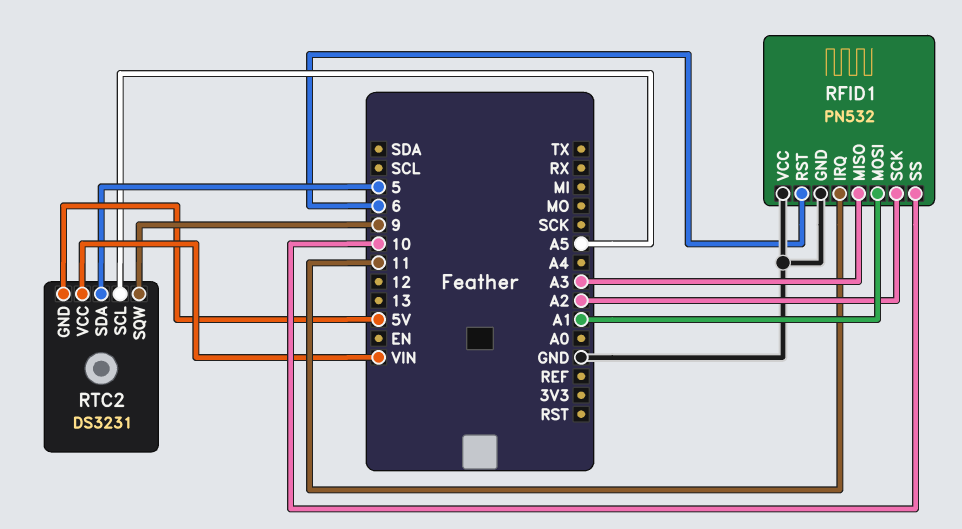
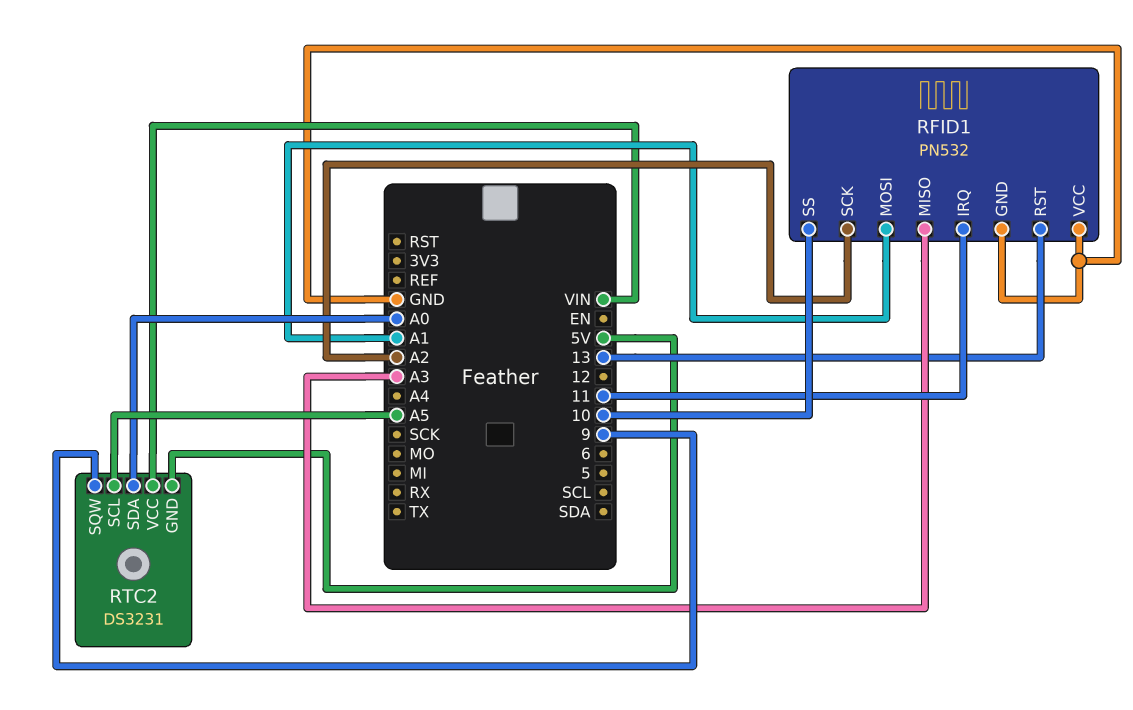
RFID1 pin RST: 6 -> 13
RTC2 pin SDA: 5 -> A0

